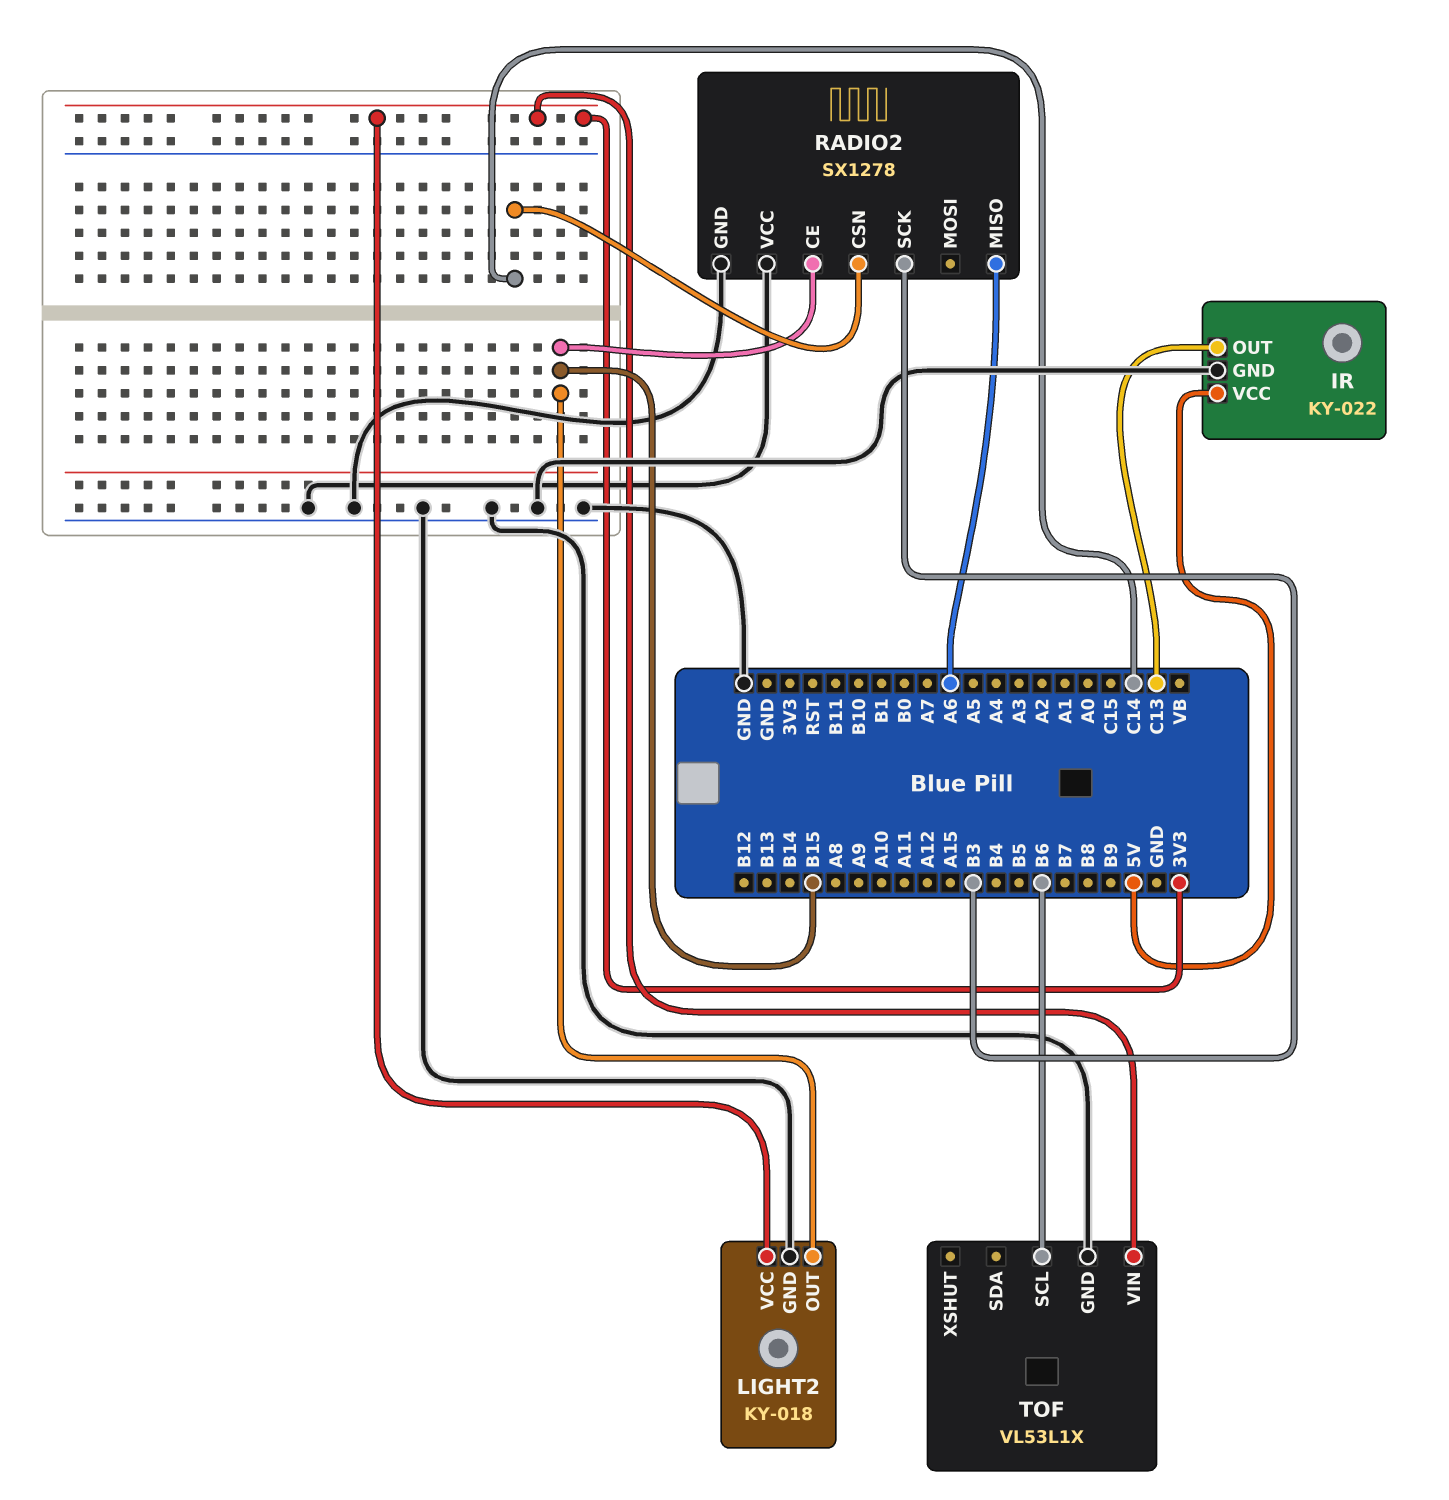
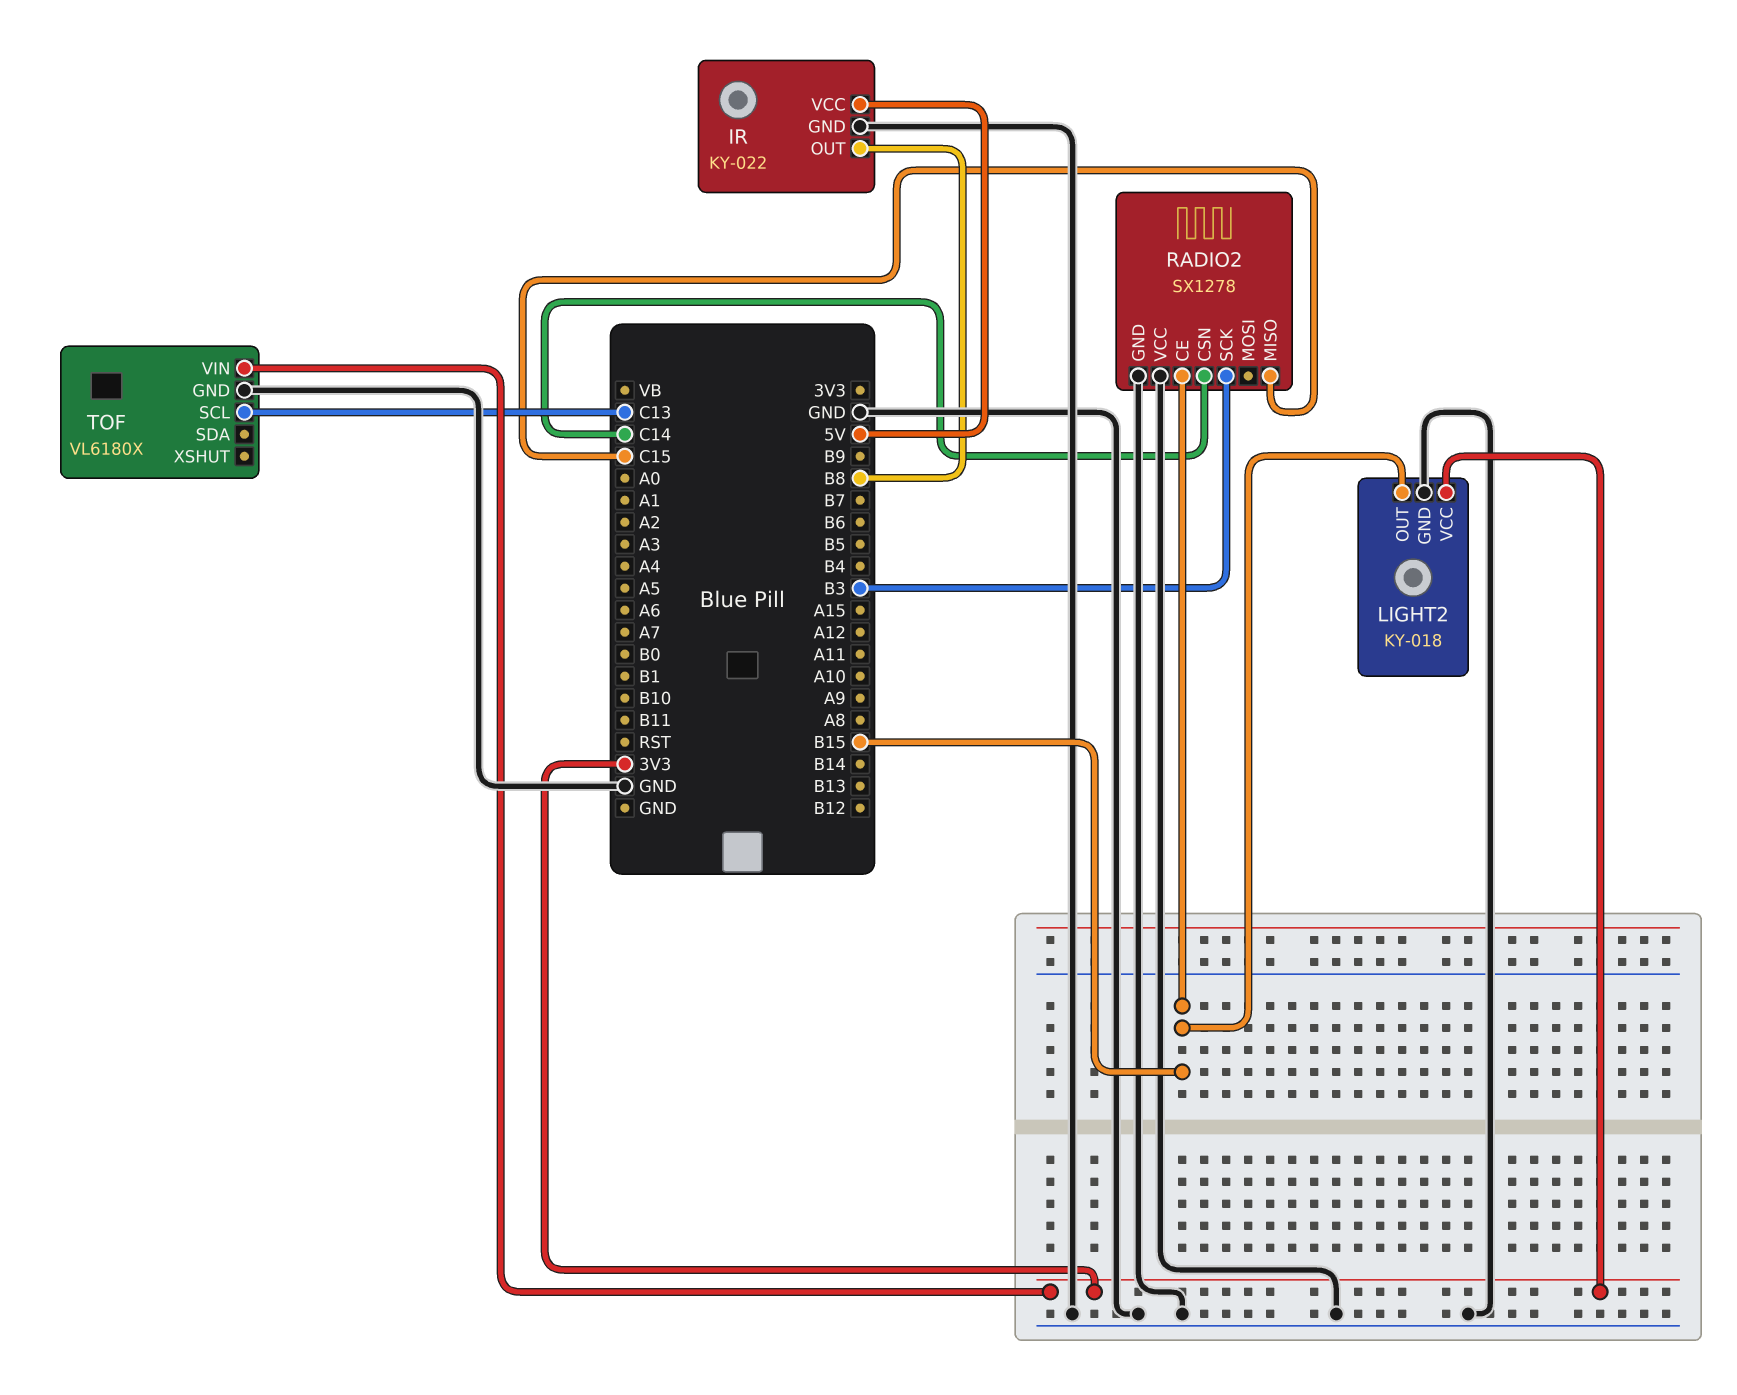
IR pin OUT: C13 -> B8
RADIO2 pin MISO: A6 -> C15
TOF: VL53L1X -> VL6180X
TOF pin SCL: B6 -> C13

